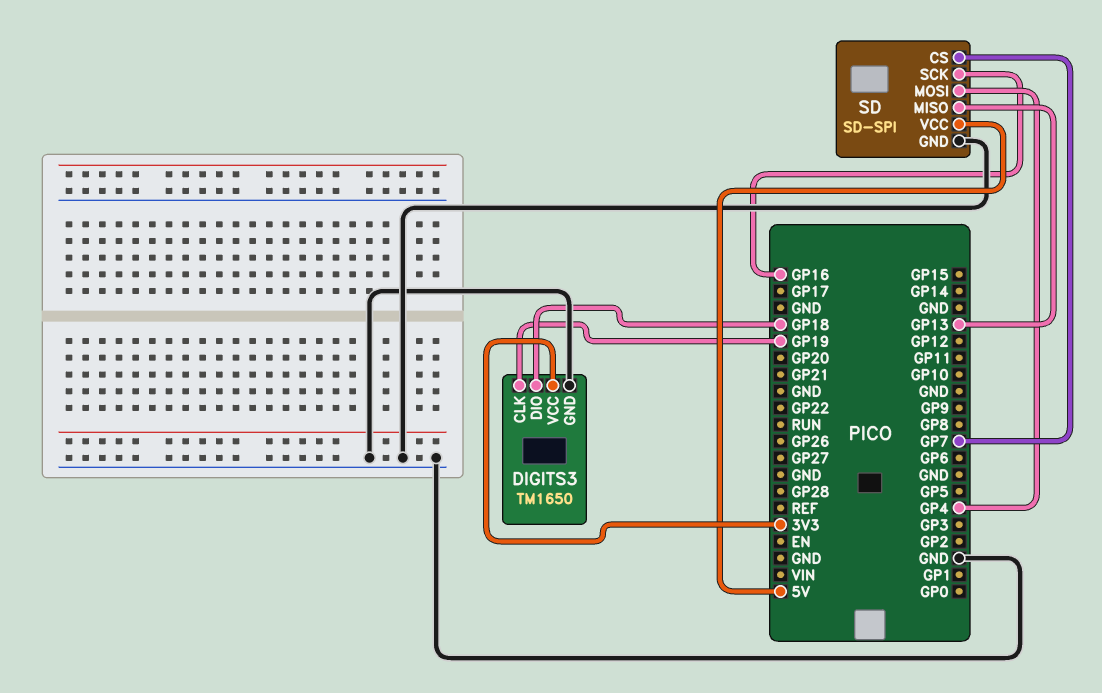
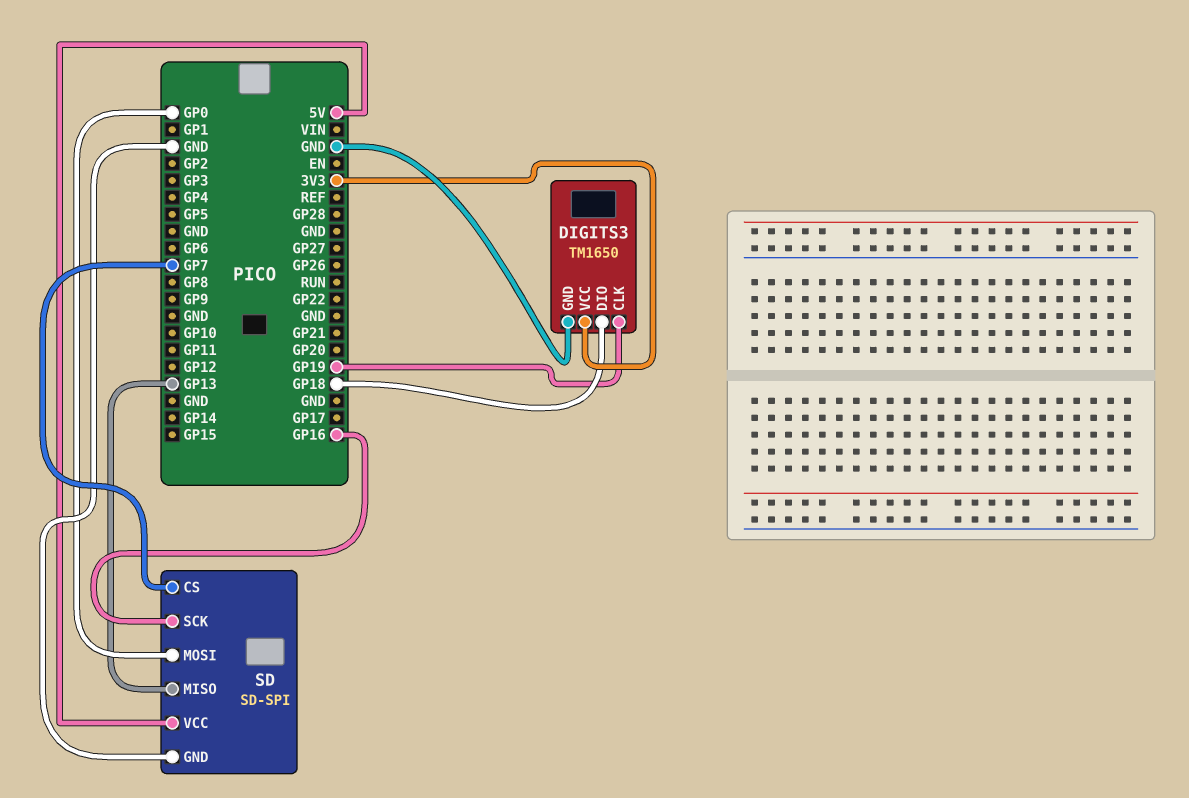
SD pin MOSI: GP4 -> GP0

